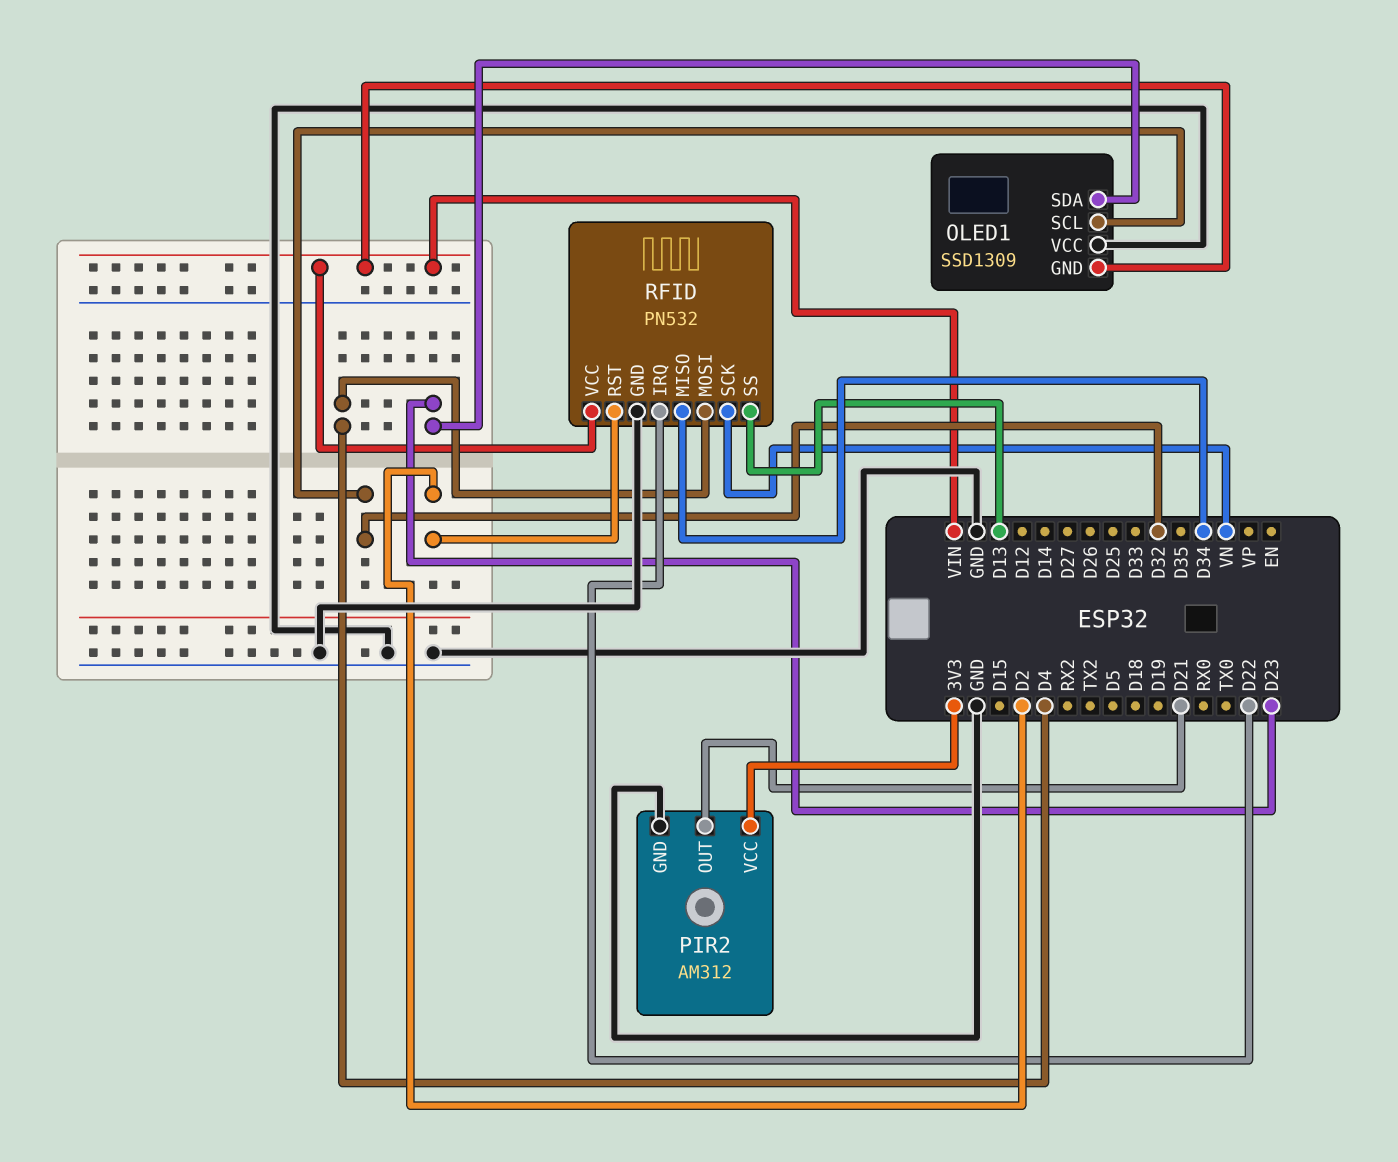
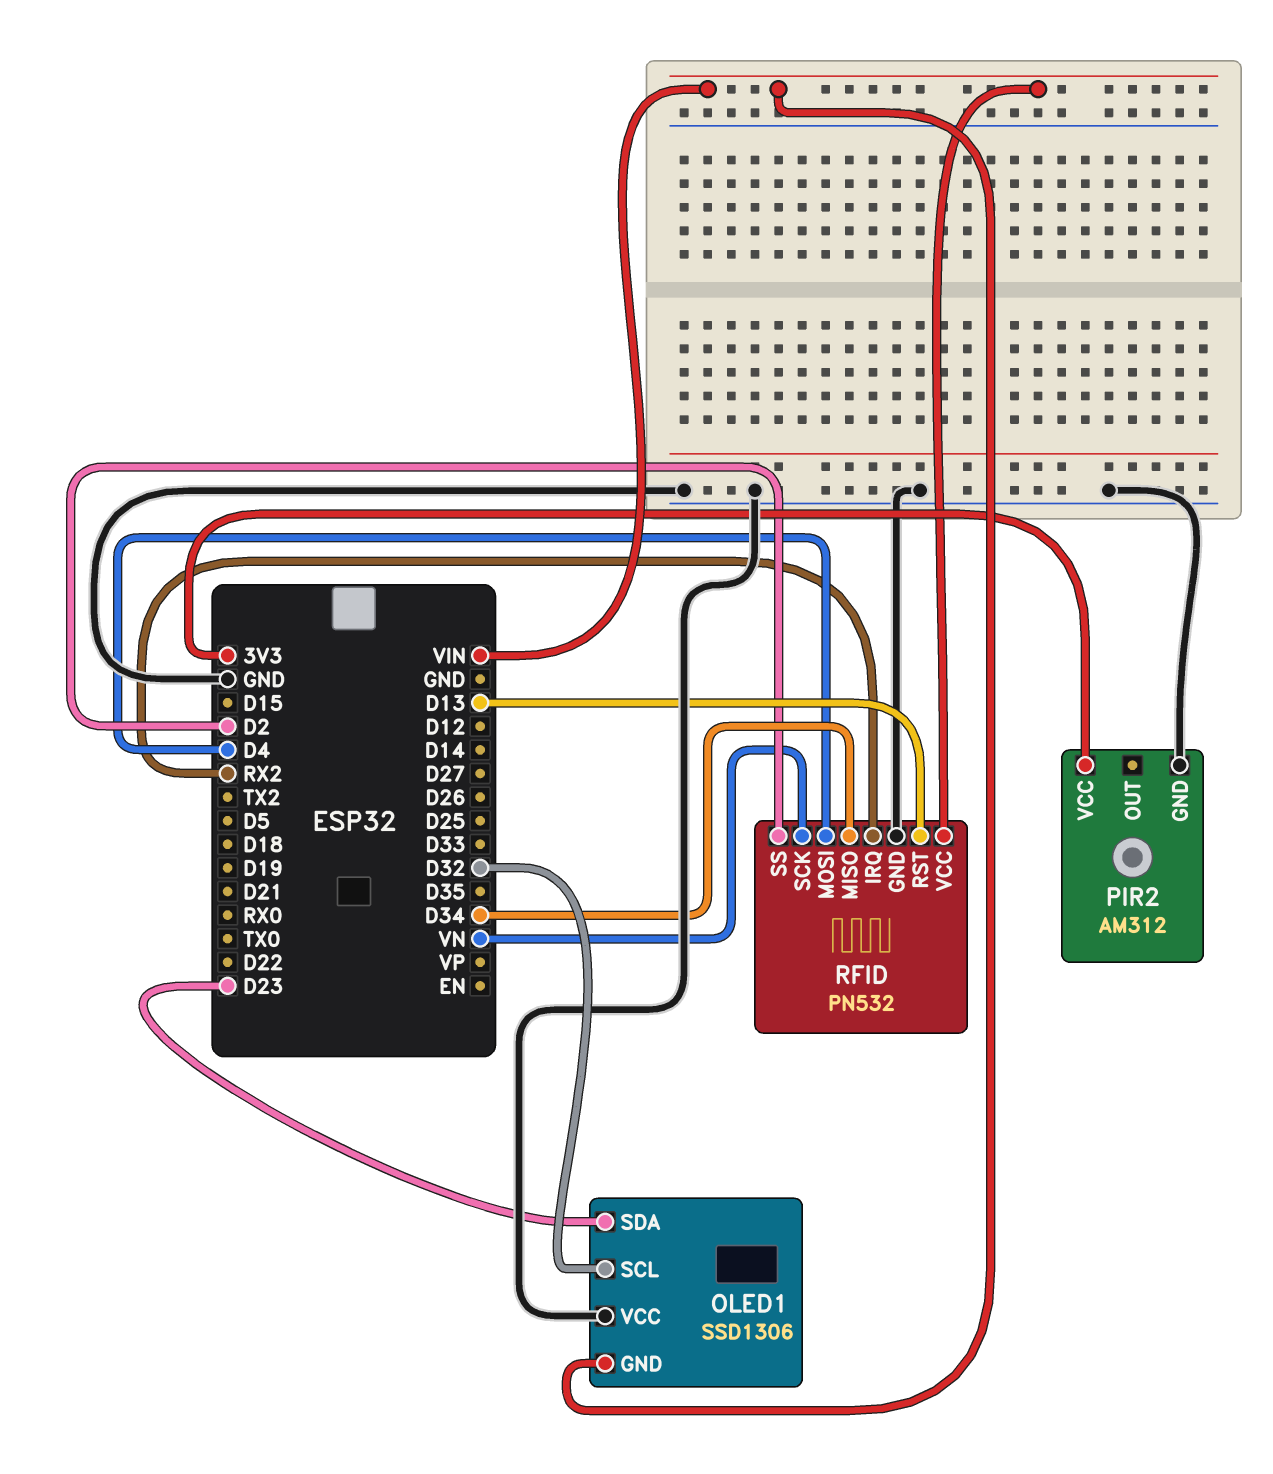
OLED1: SSD1309 -> SSD1306
PIR2 pin OUT: D21 -> none
RFID pin IRQ: D22 -> RX2
RFID pin RST: D2 -> D13
RFID pin SS: D13 -> D2

